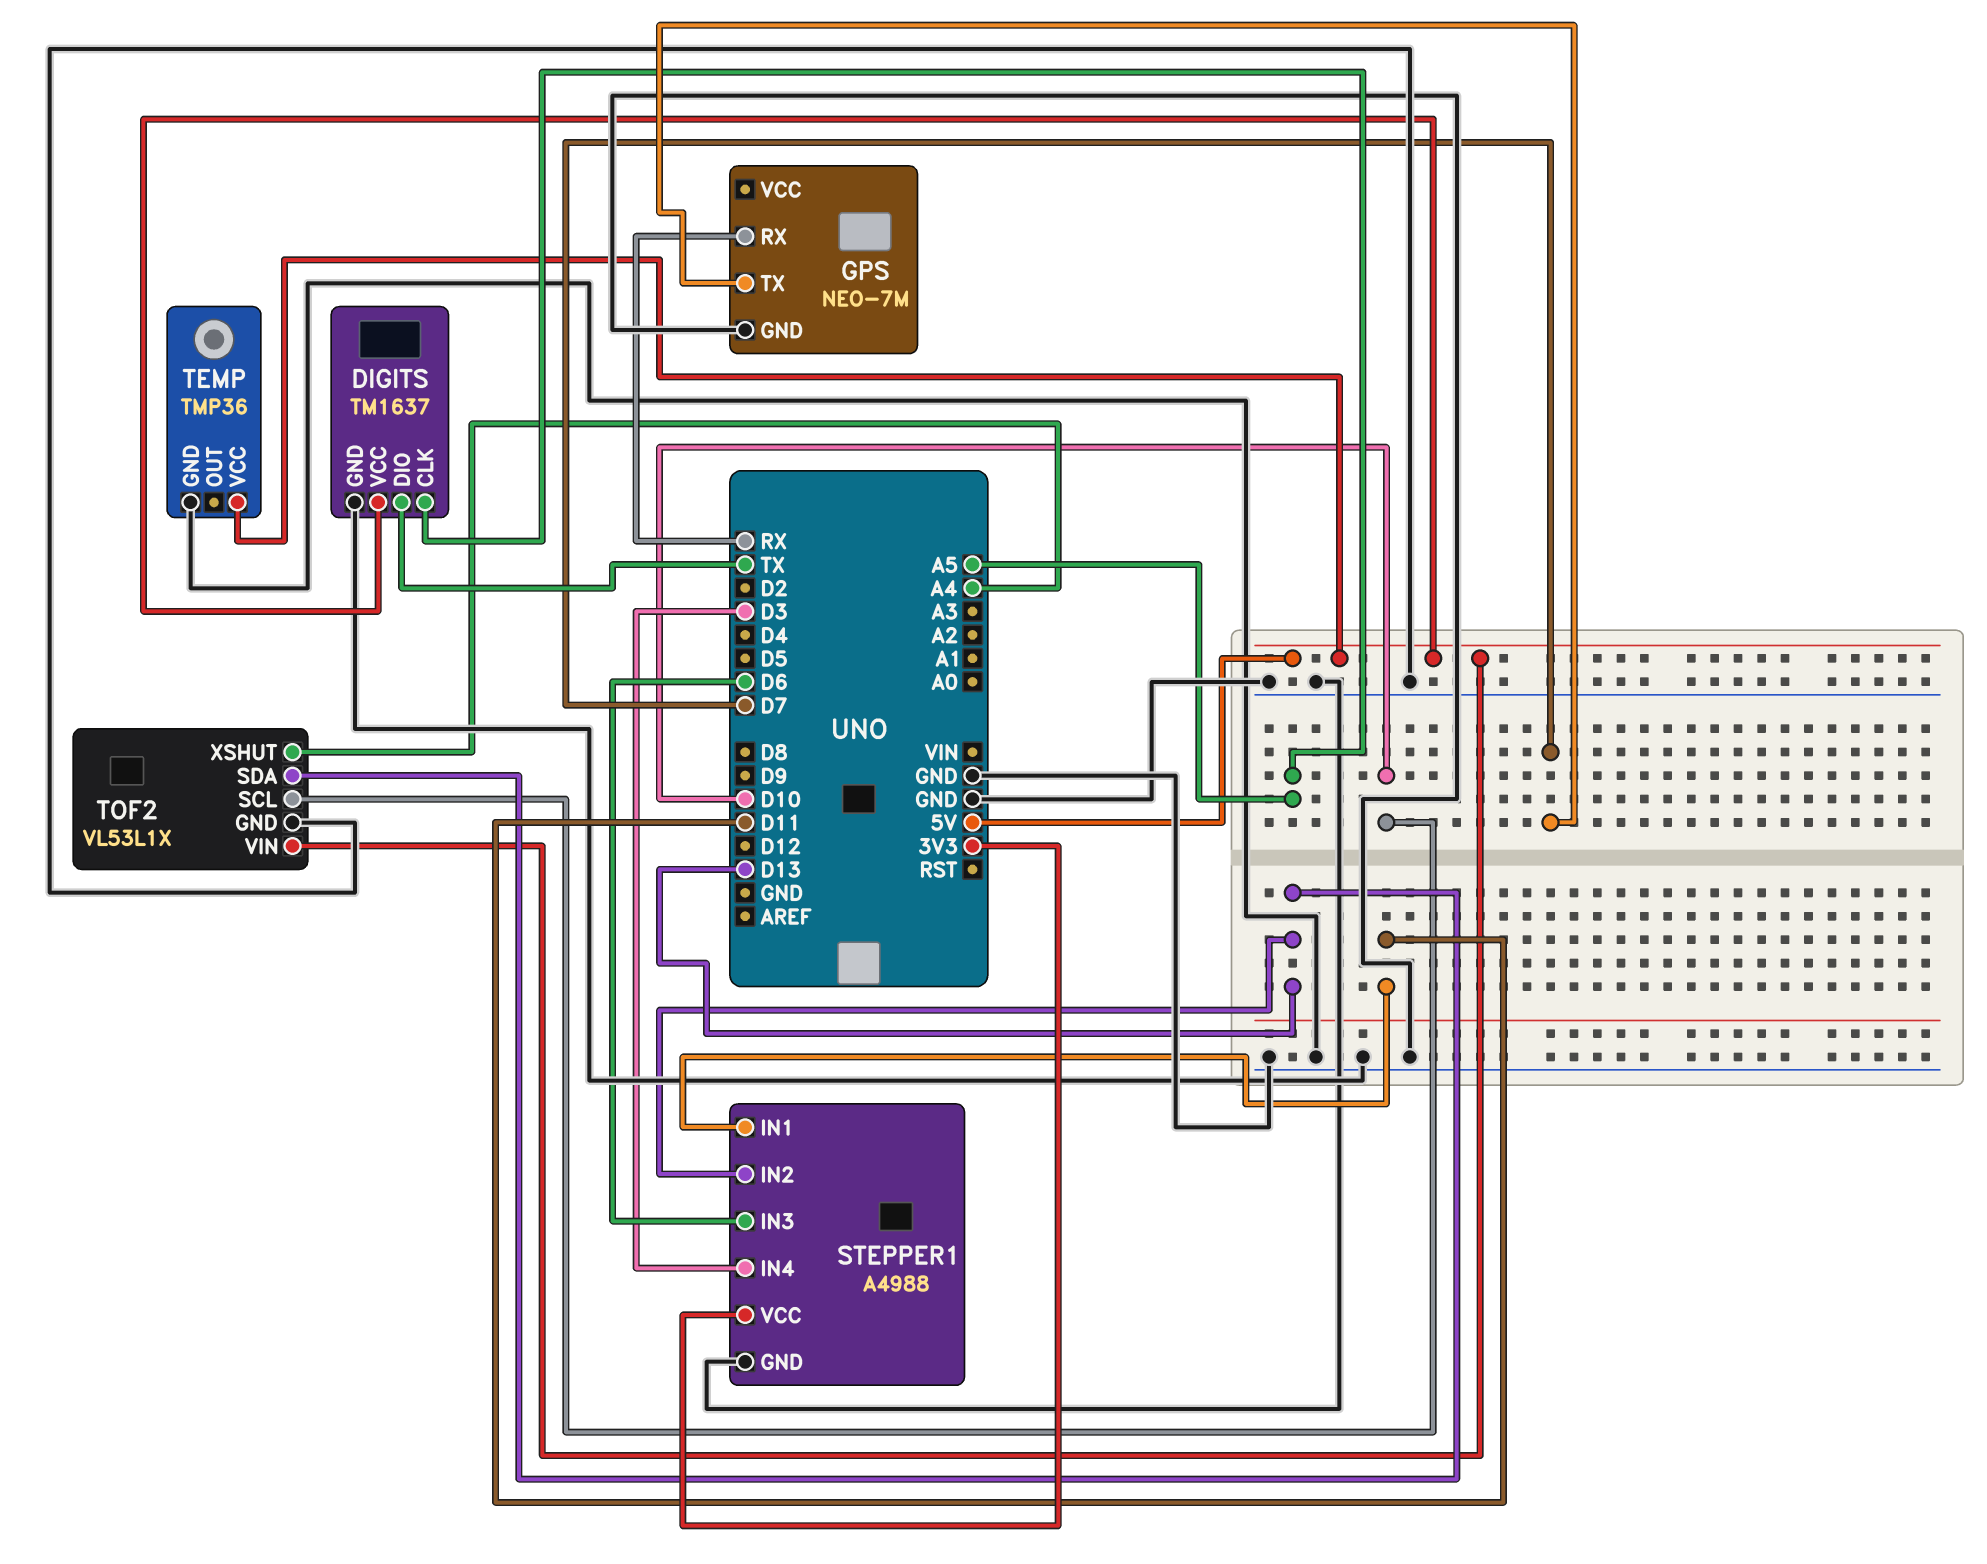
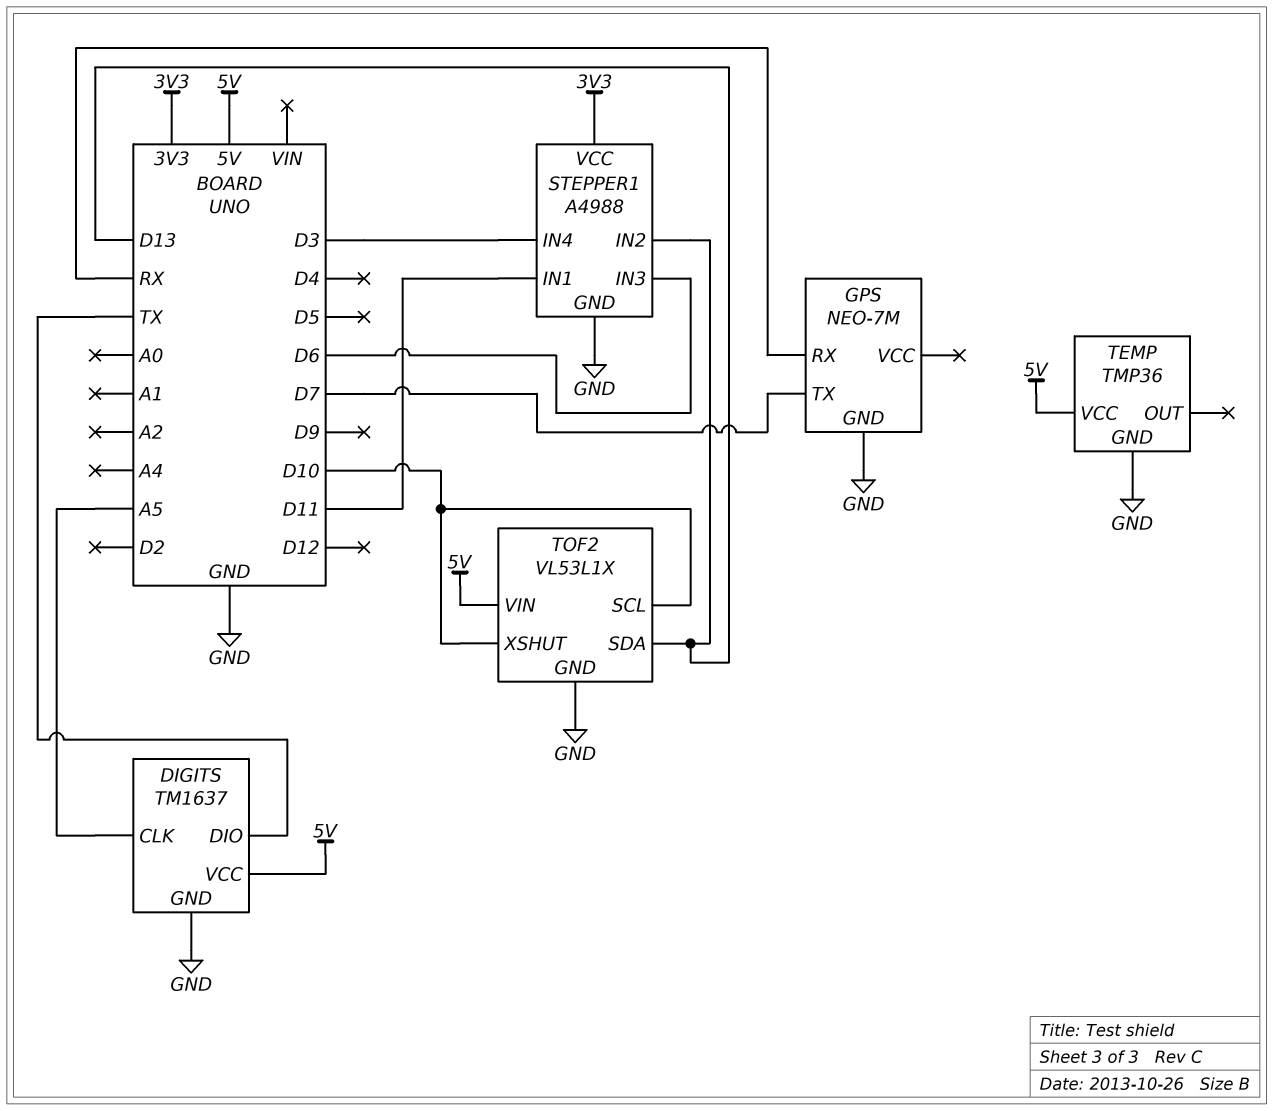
TOF2 pin XSHUT: A4 -> D10

